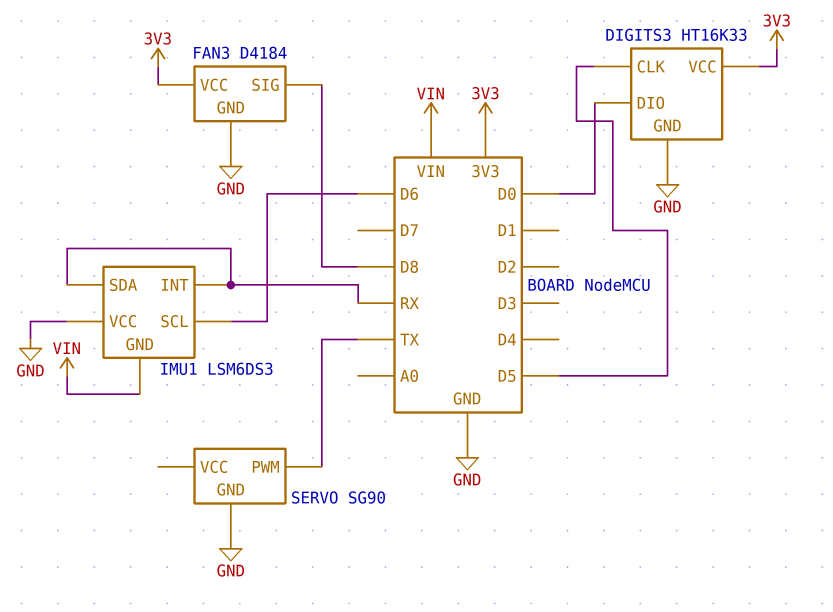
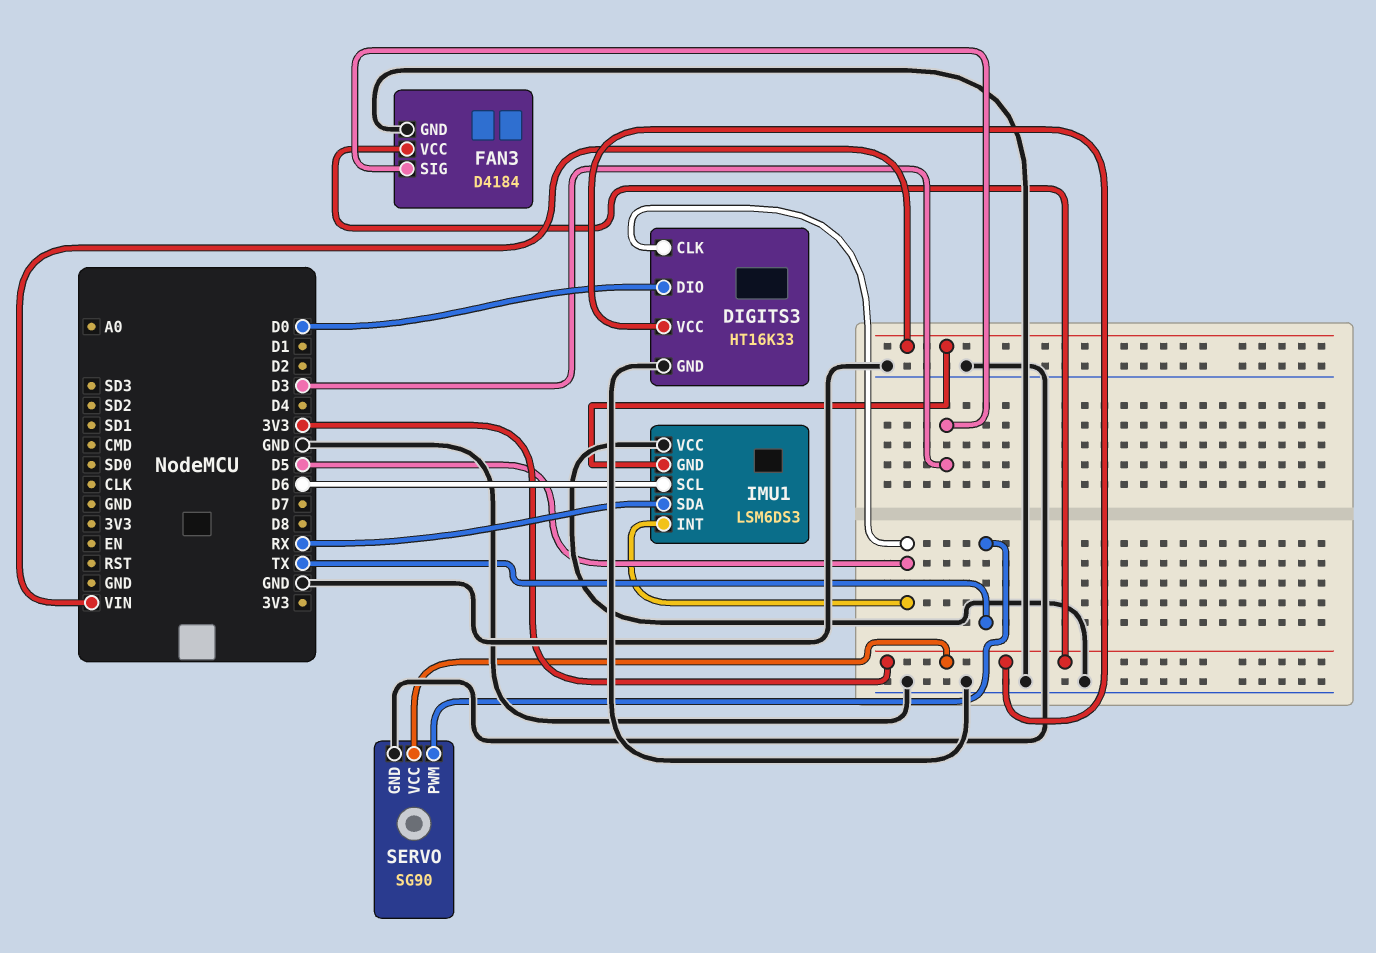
FAN3 pin SIG: D8 -> D3
IMU1 pin INT: RX -> D5
SERVO pin VCC: none -> 3V3

